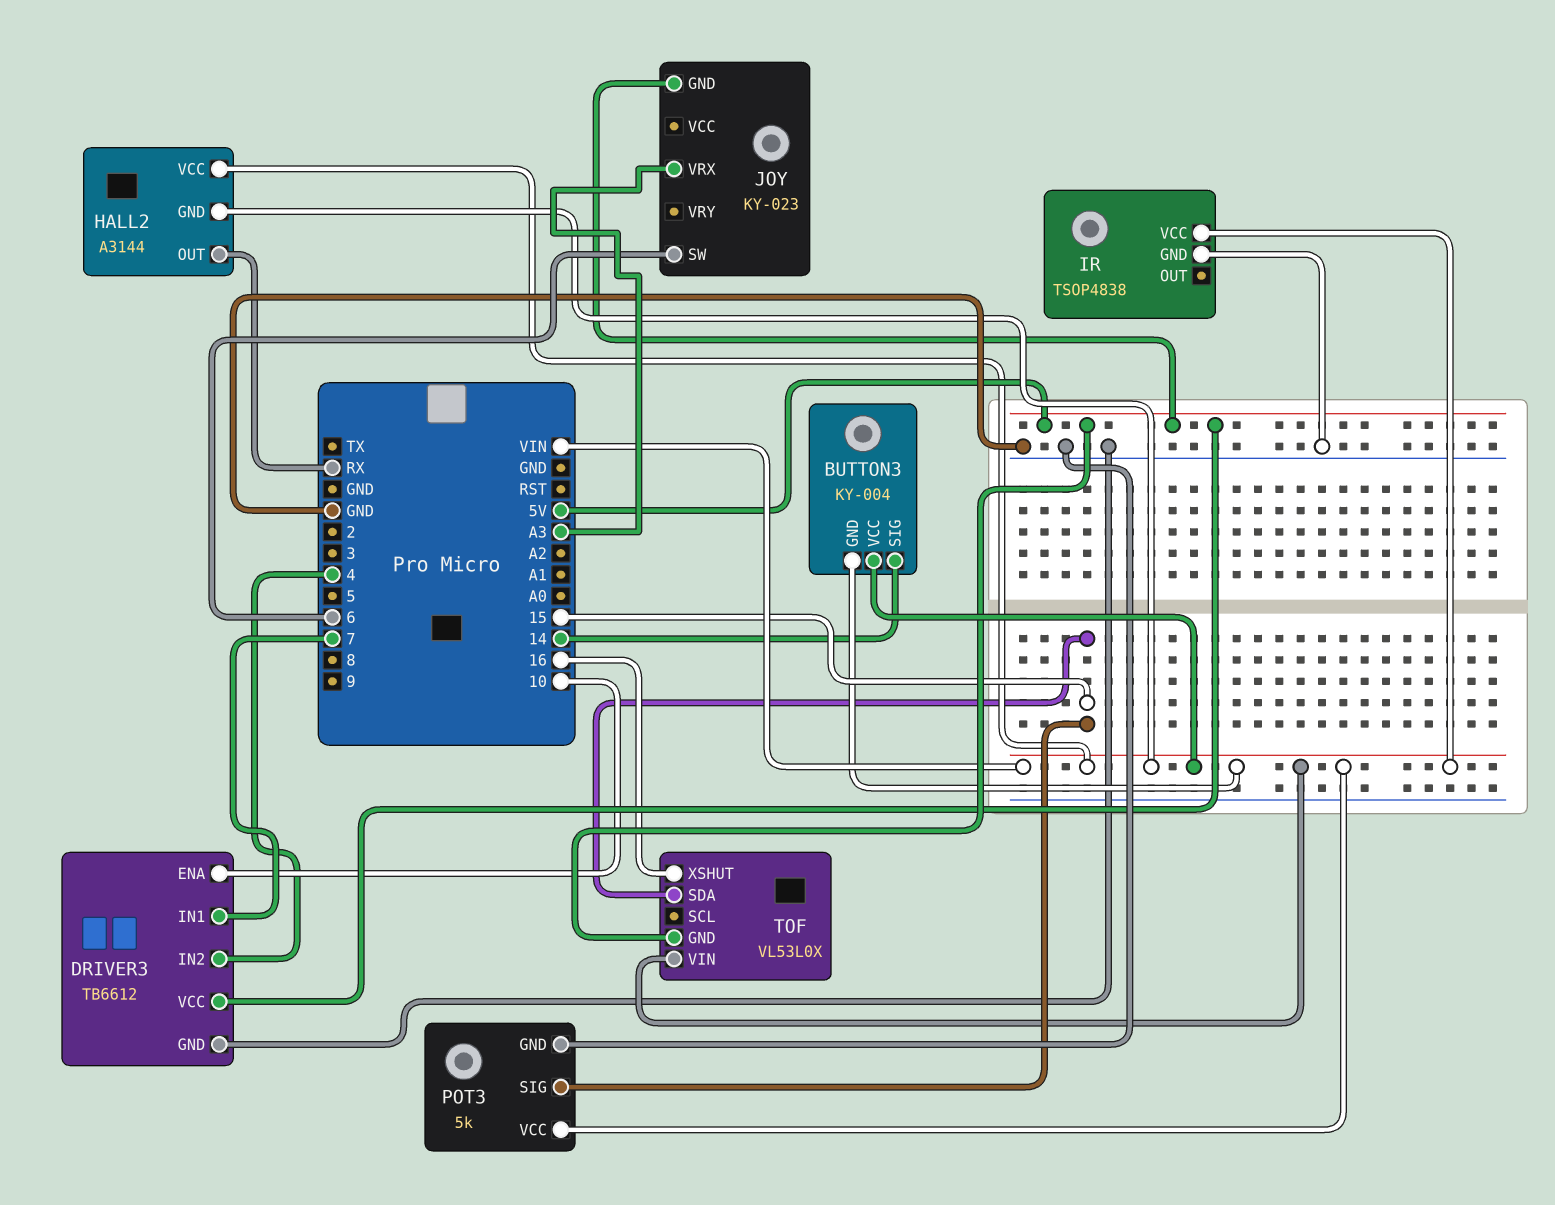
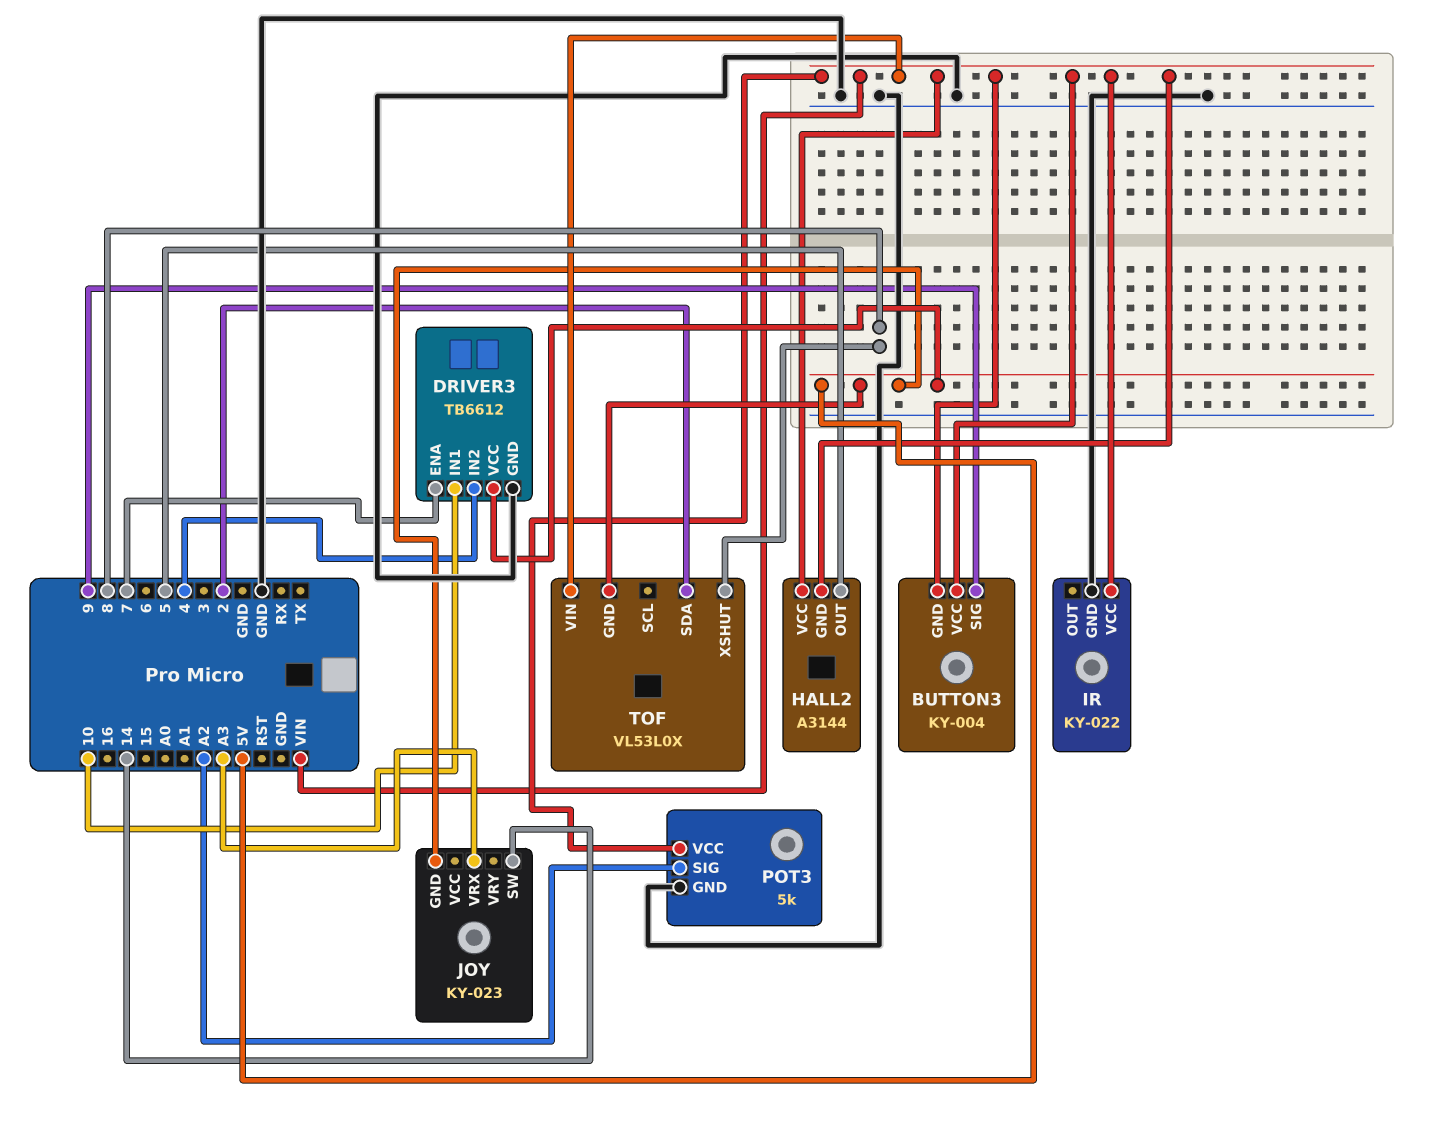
BUTTON3 pin SIG: 14 -> 9
DRIVER3 pin ENA: 10 -> 7
DRIVER3 pin IN1: 7 -> 10
HALL2 pin OUT: RX -> 5
IR: TSOP4838 -> KY-022
JOY pin SW: 6 -> 14
POT3 pin SIG: 15 -> A2
TOF pin SDA: 15 -> 2
TOF pin XSHUT: 16 -> 8

